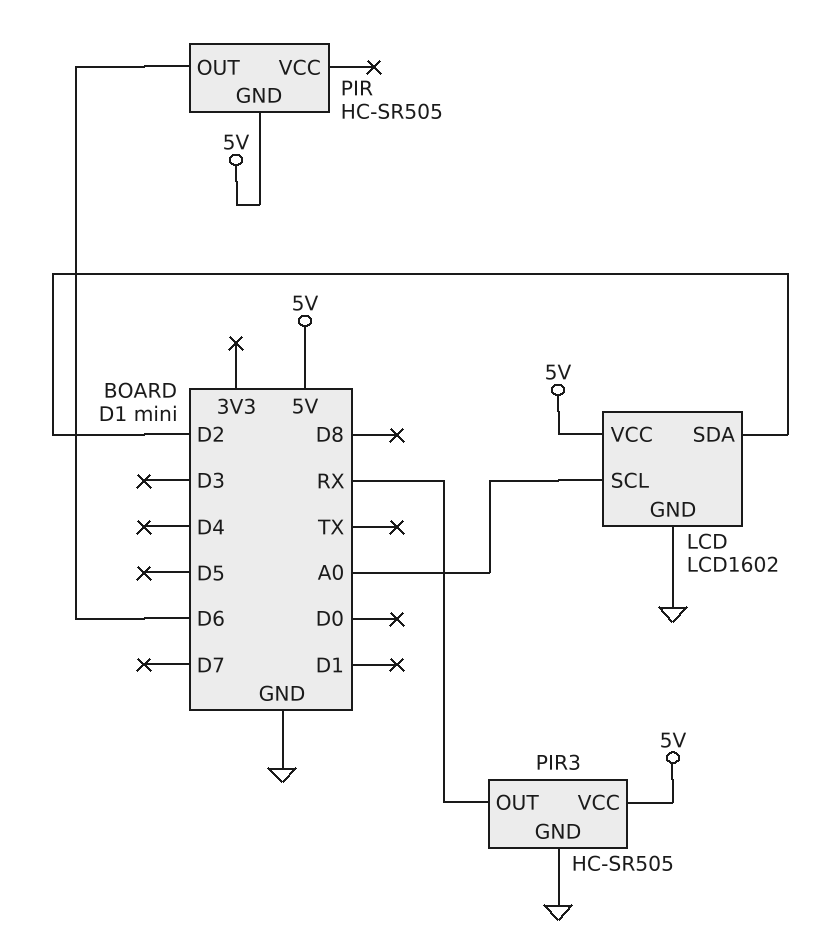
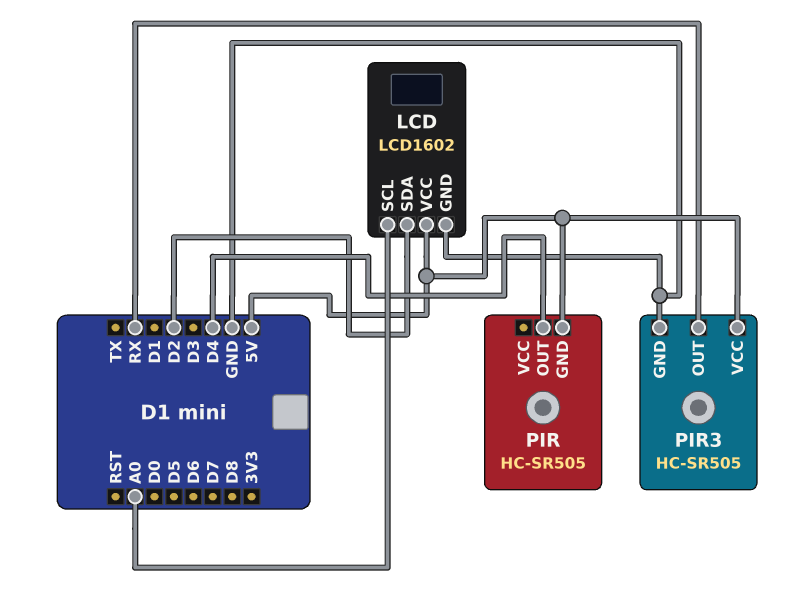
PIR pin OUT: D6 -> D4

